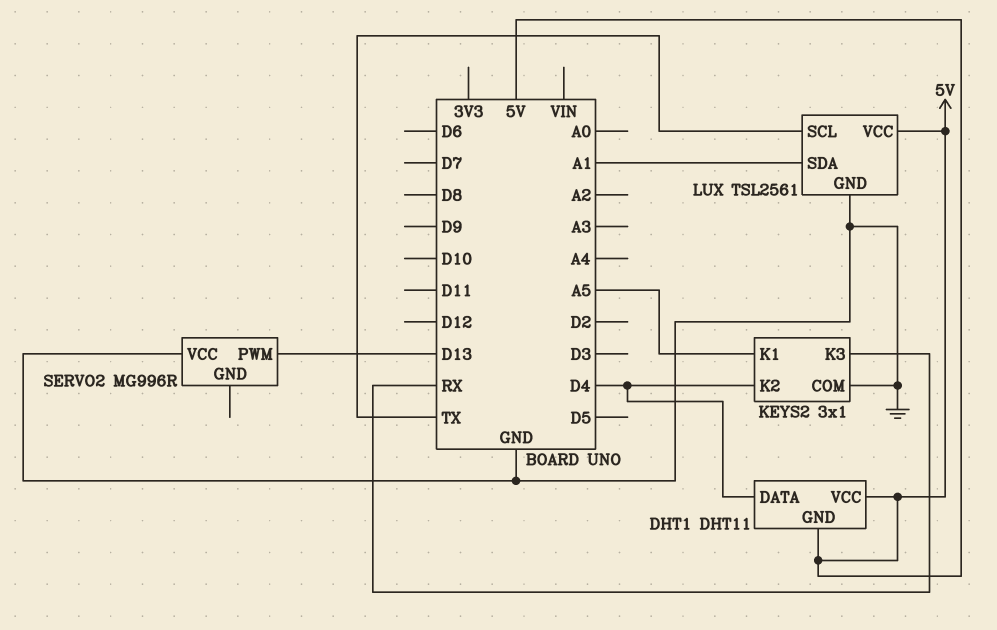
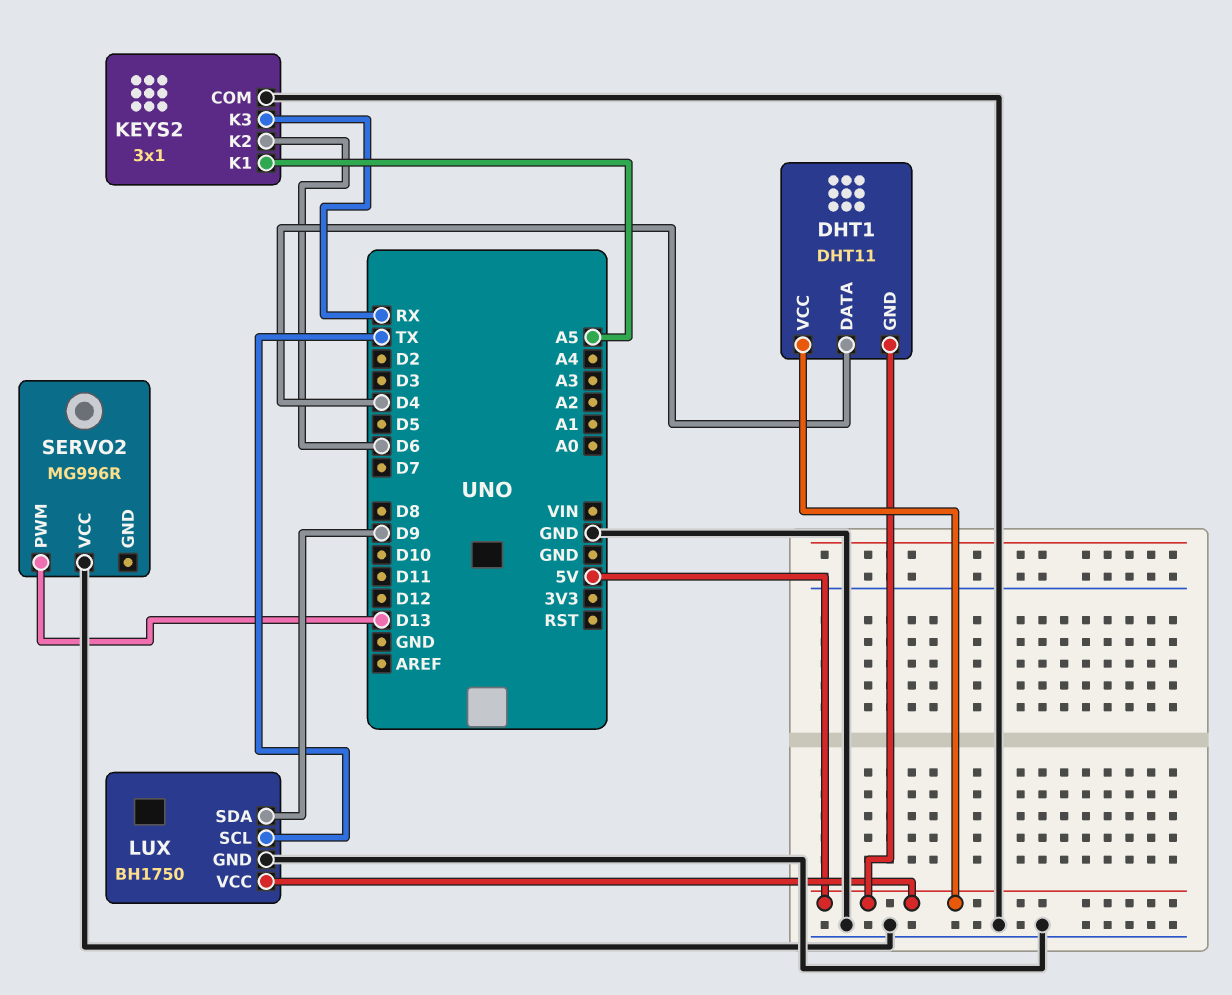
KEYS2 pin K2: D4 -> D6
LUX: TSL2561 -> BH1750
LUX pin SDA: A1 -> D9

